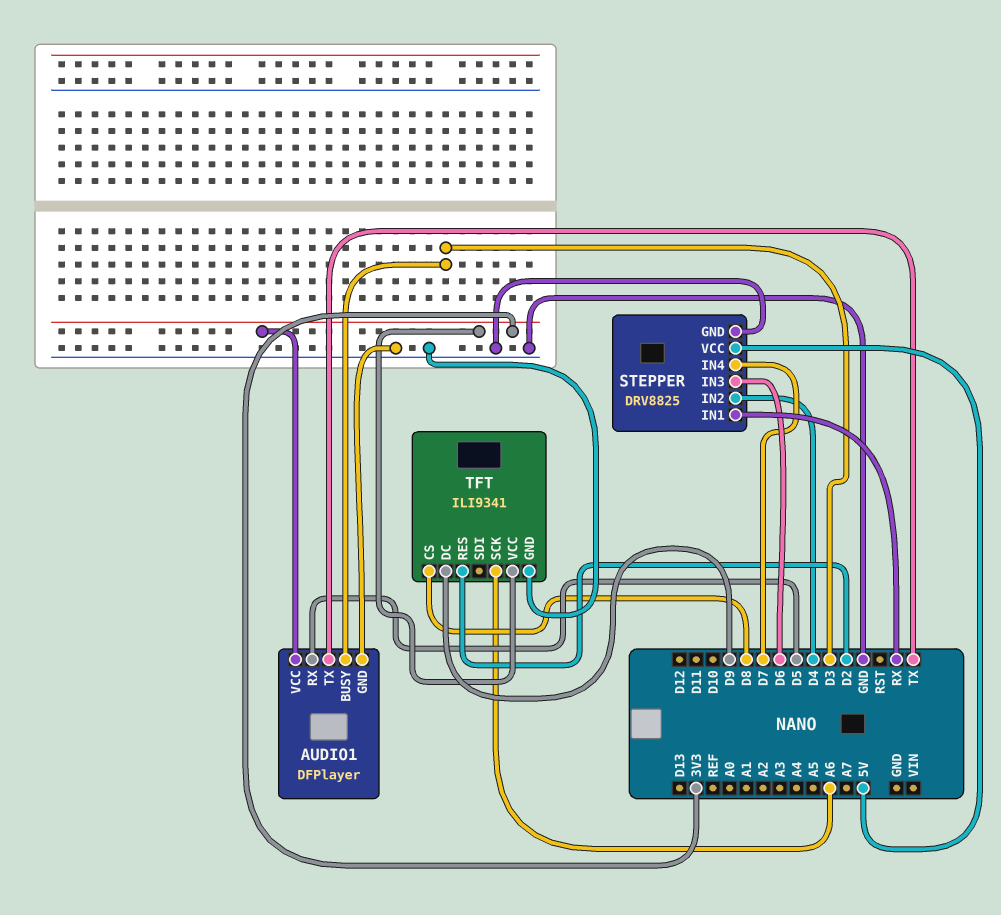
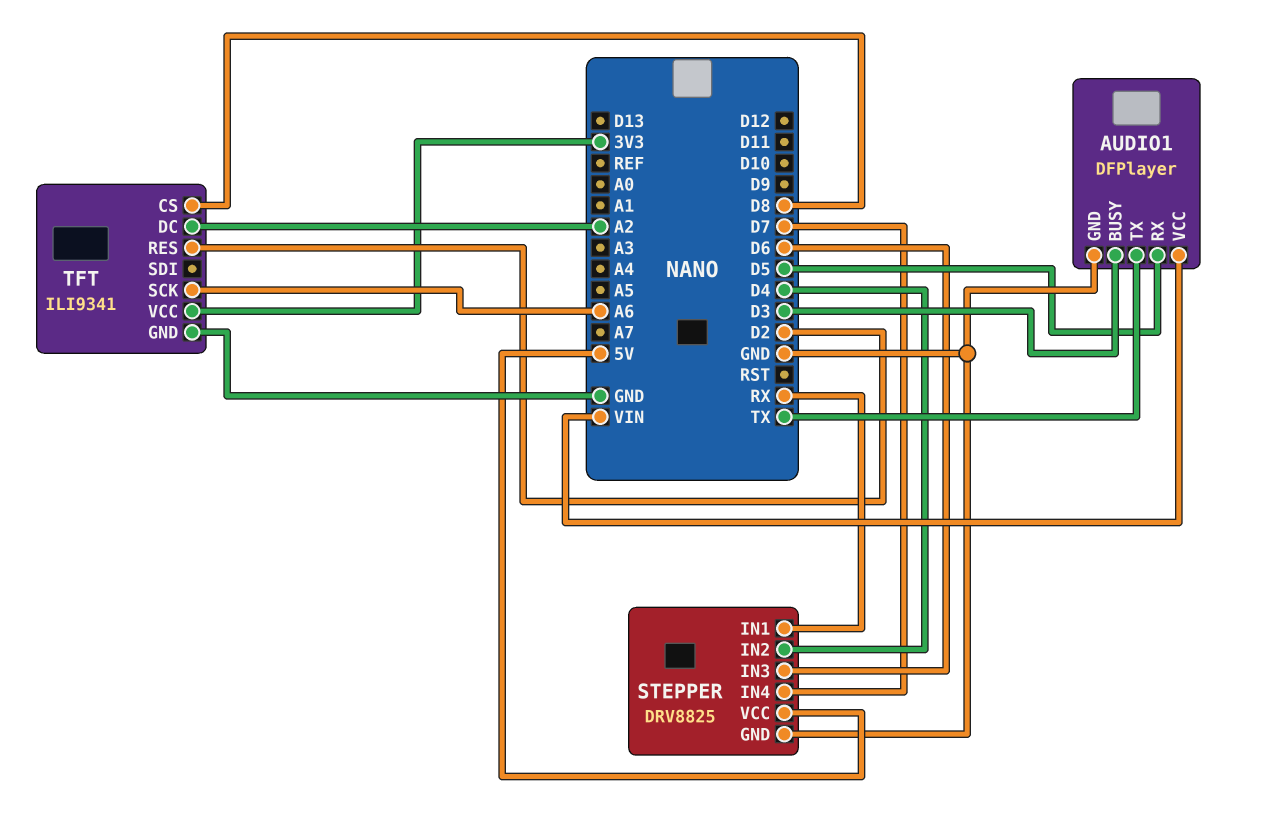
AUDIO1 pin VCC: 3V3 -> VIN
TFT pin DC: D9 -> A2

